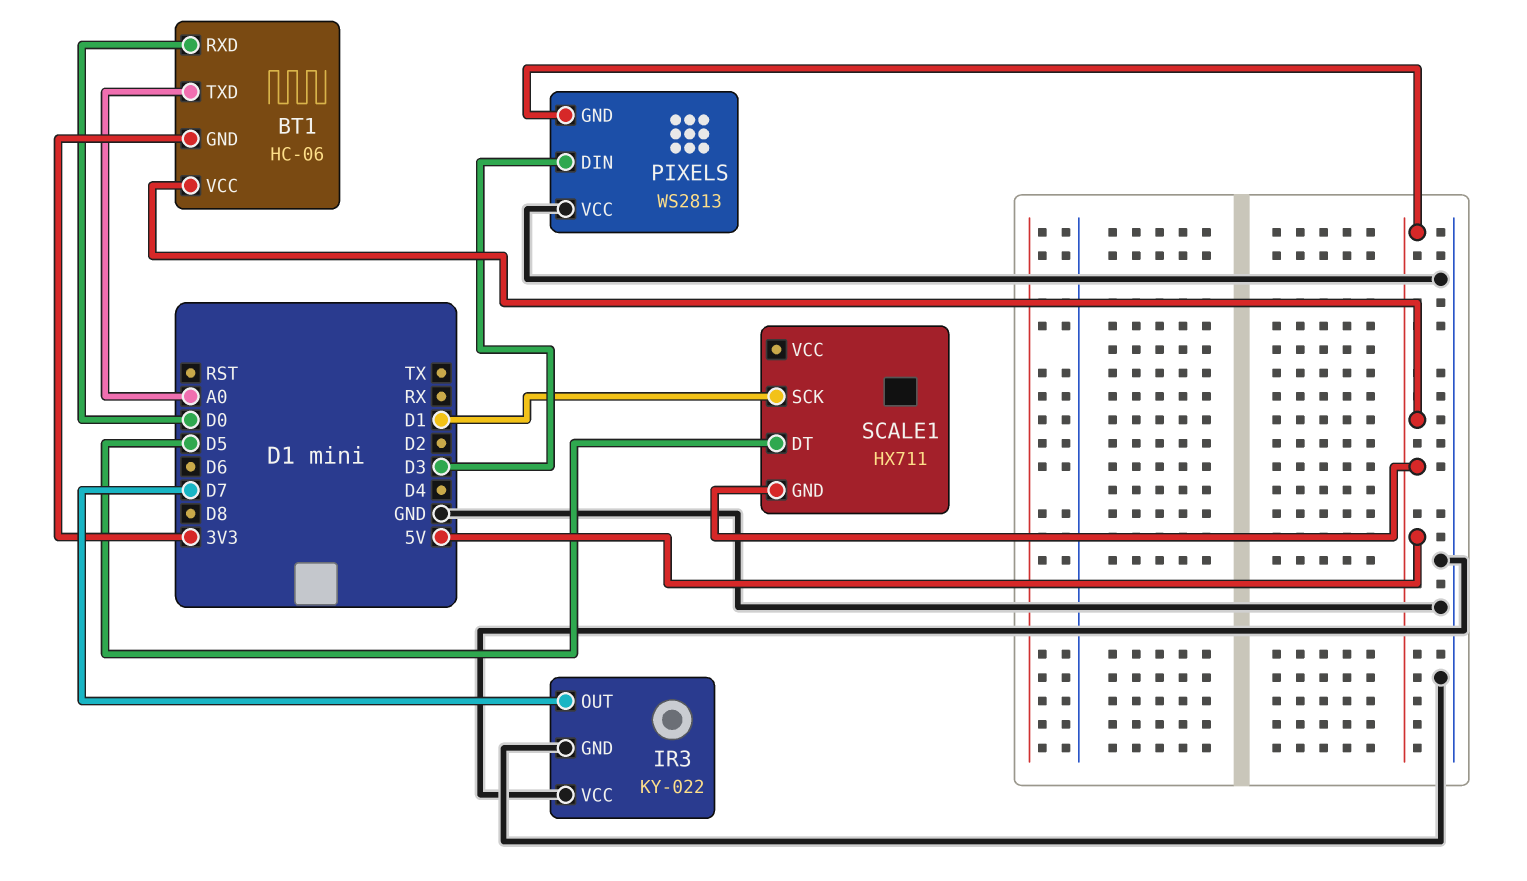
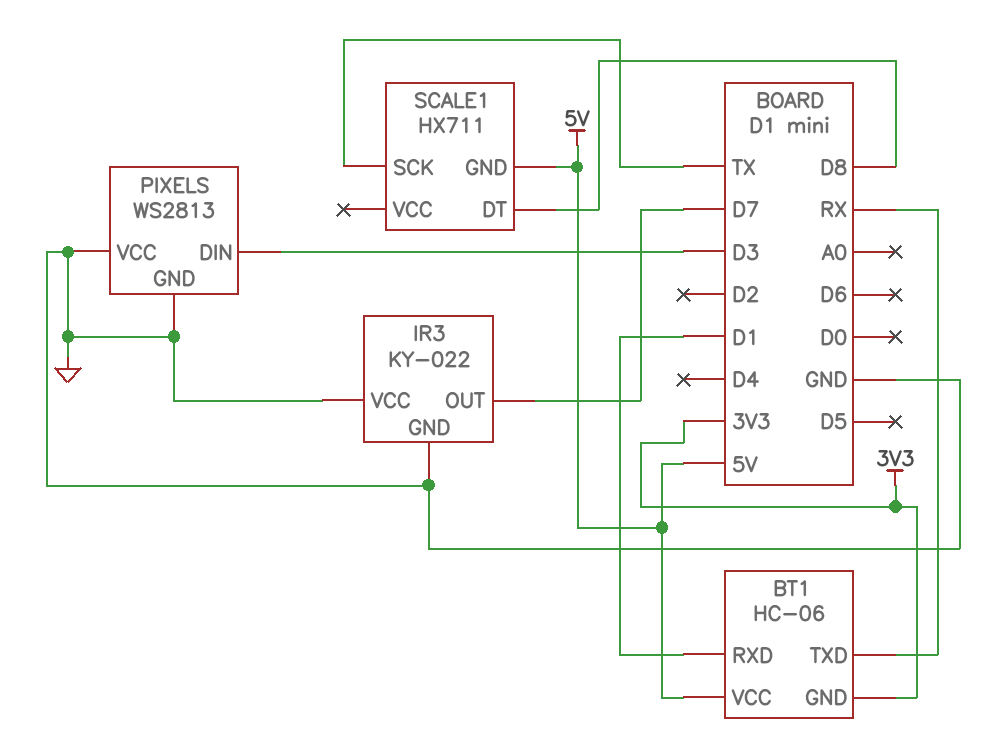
BT1 pin RXD: D0 -> D1
BT1 pin TXD: A0 -> RX
PIXELS pin GND: 5V -> GND
SCALE1 pin DT: D5 -> D8
SCALE1 pin SCK: D1 -> TX

